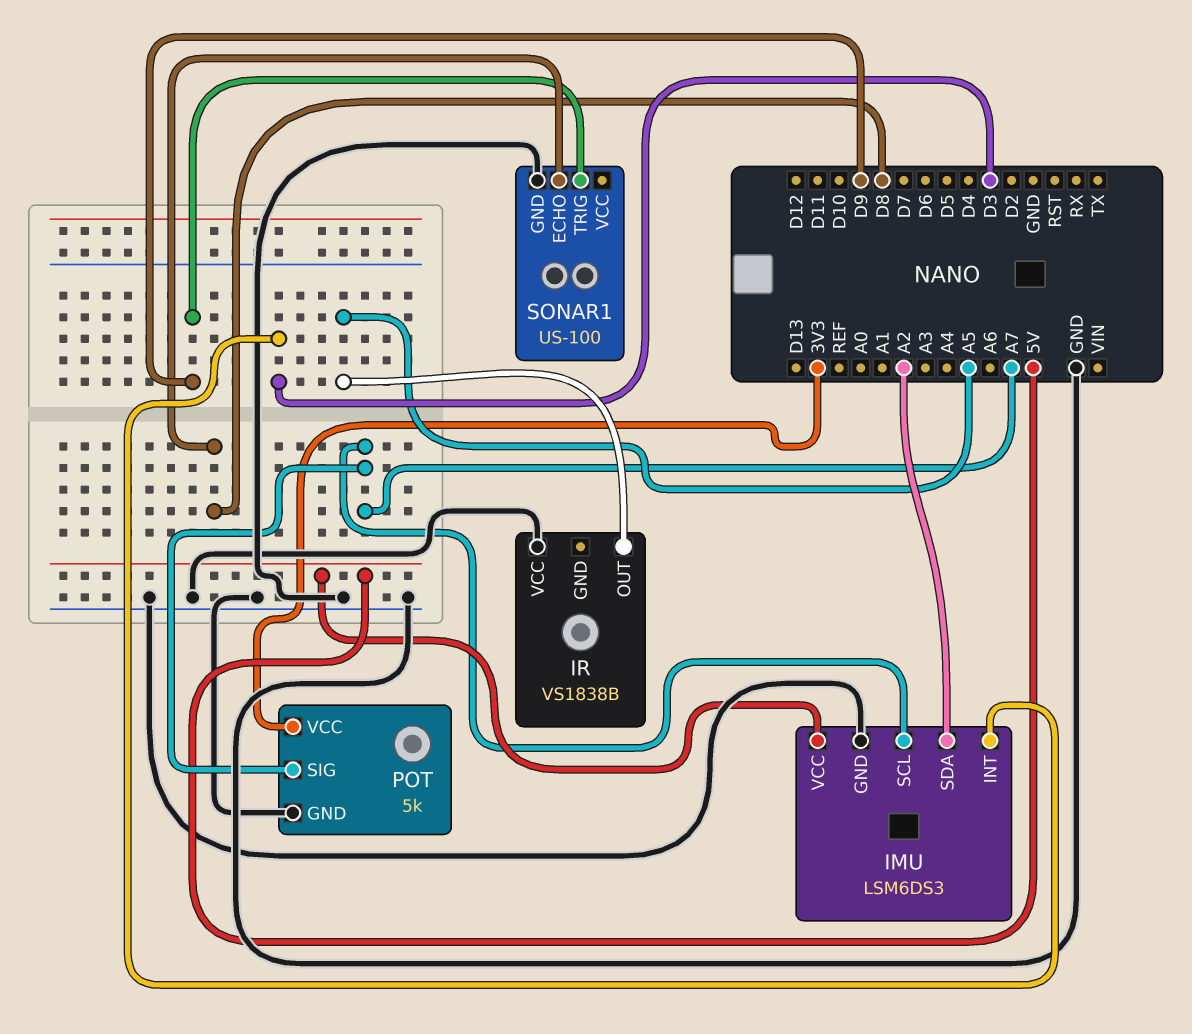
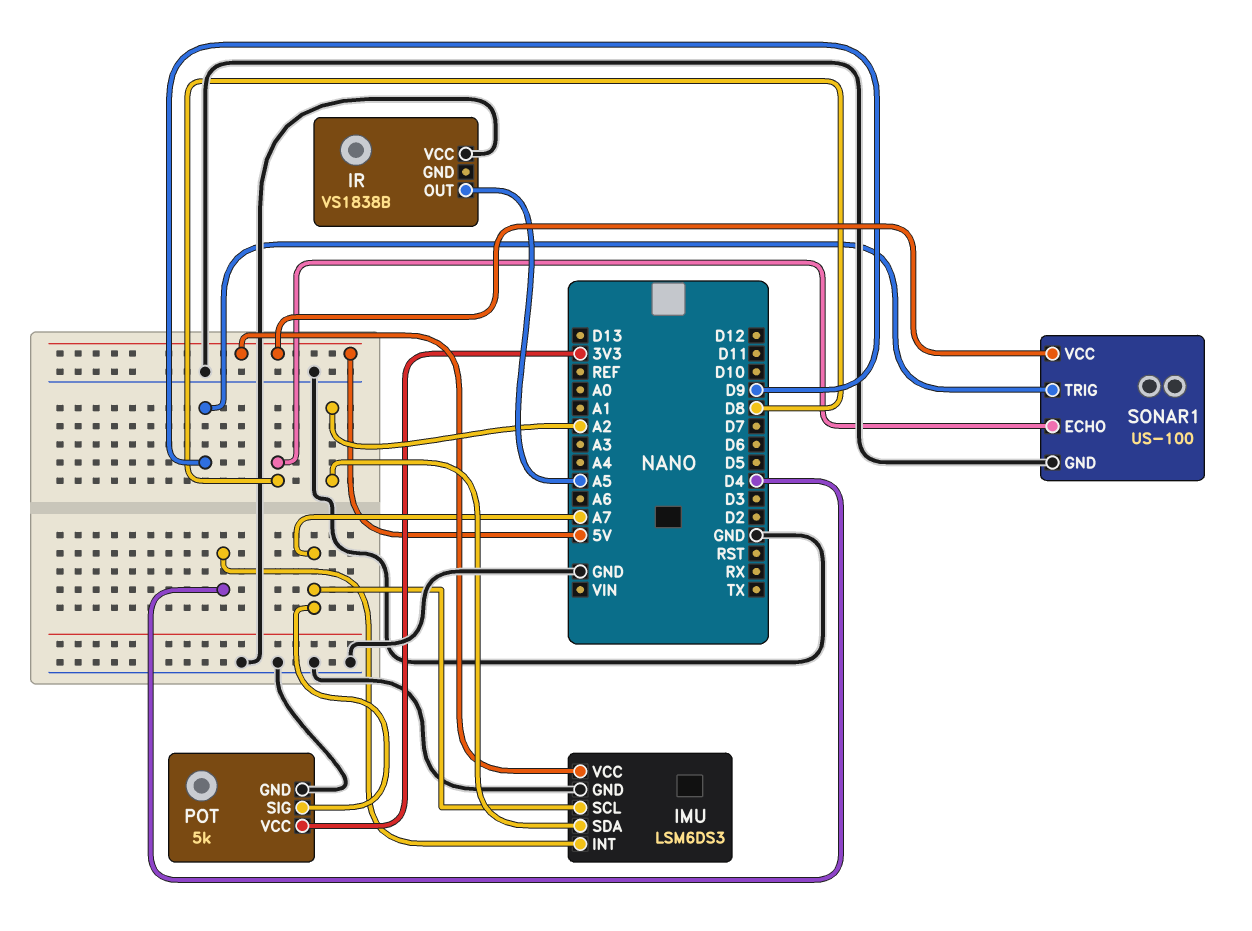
IMU pin INT: D3 -> D4
SONAR1 pin VCC: none -> 5V

